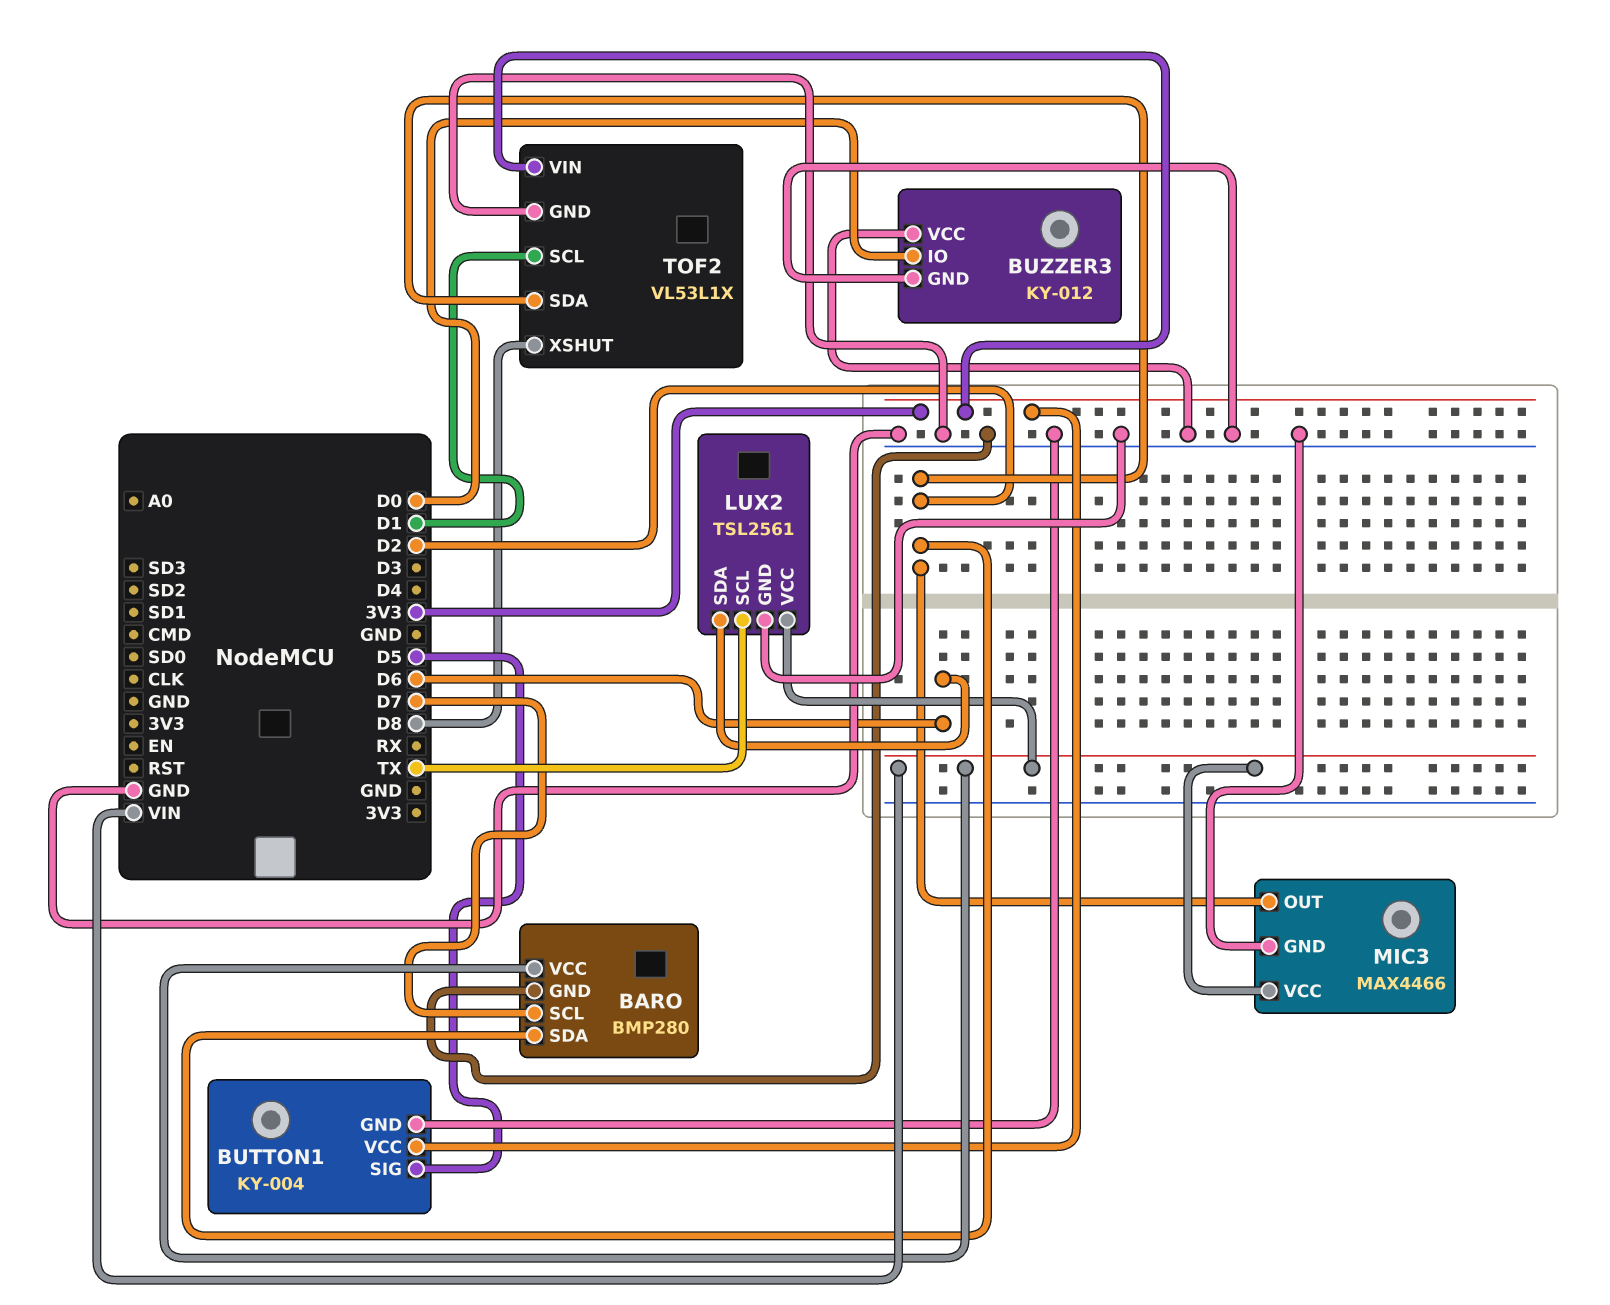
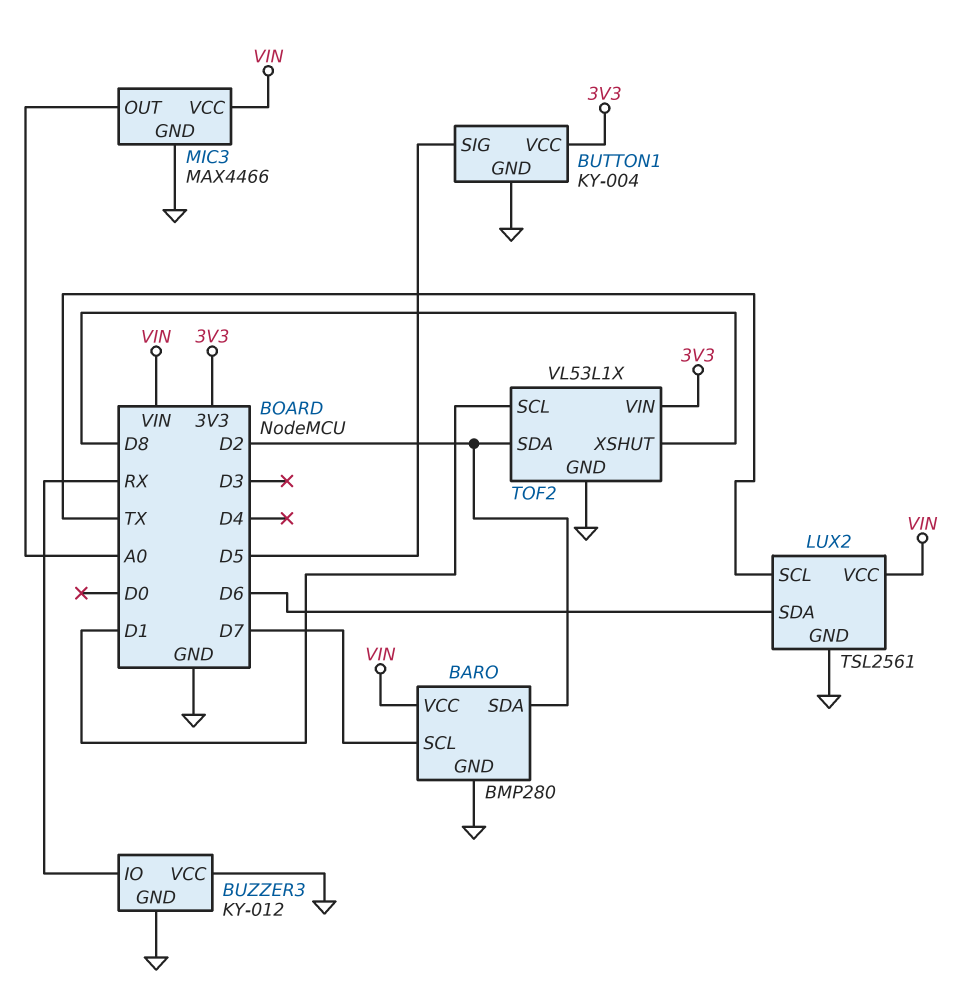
BUZZER3 pin IO: D0 -> RX
MIC3 pin OUT: D2 -> A0

